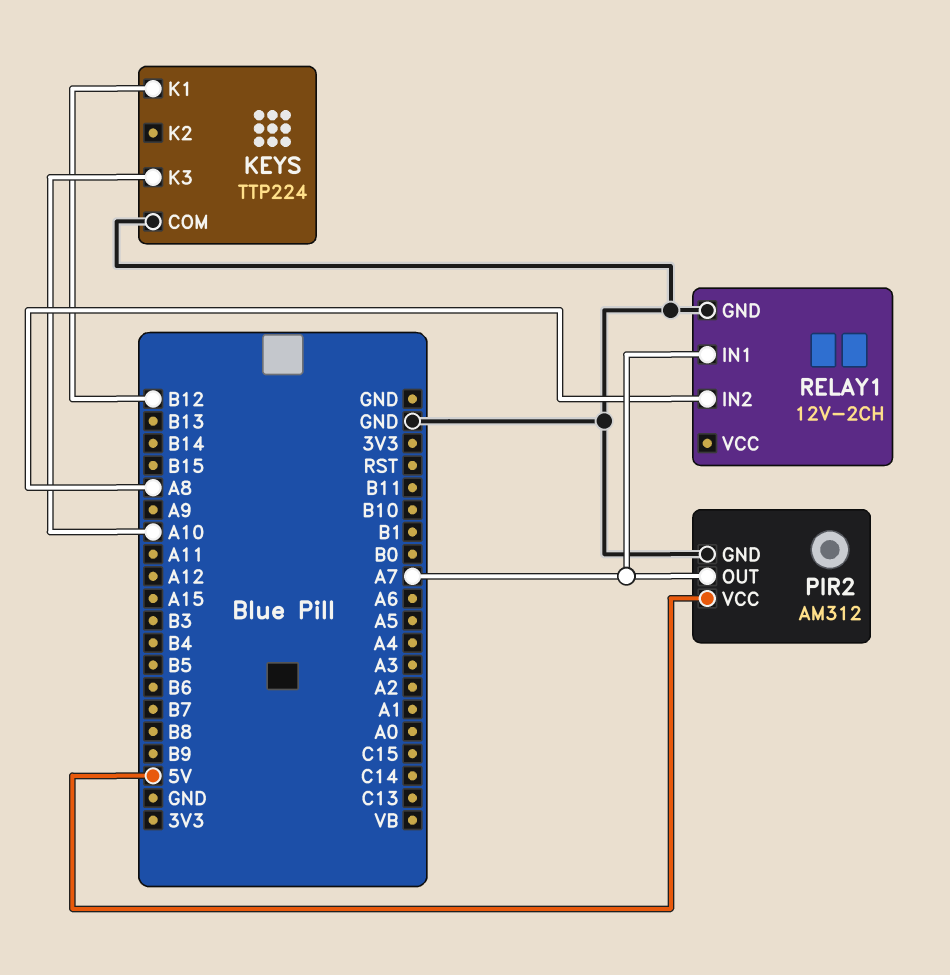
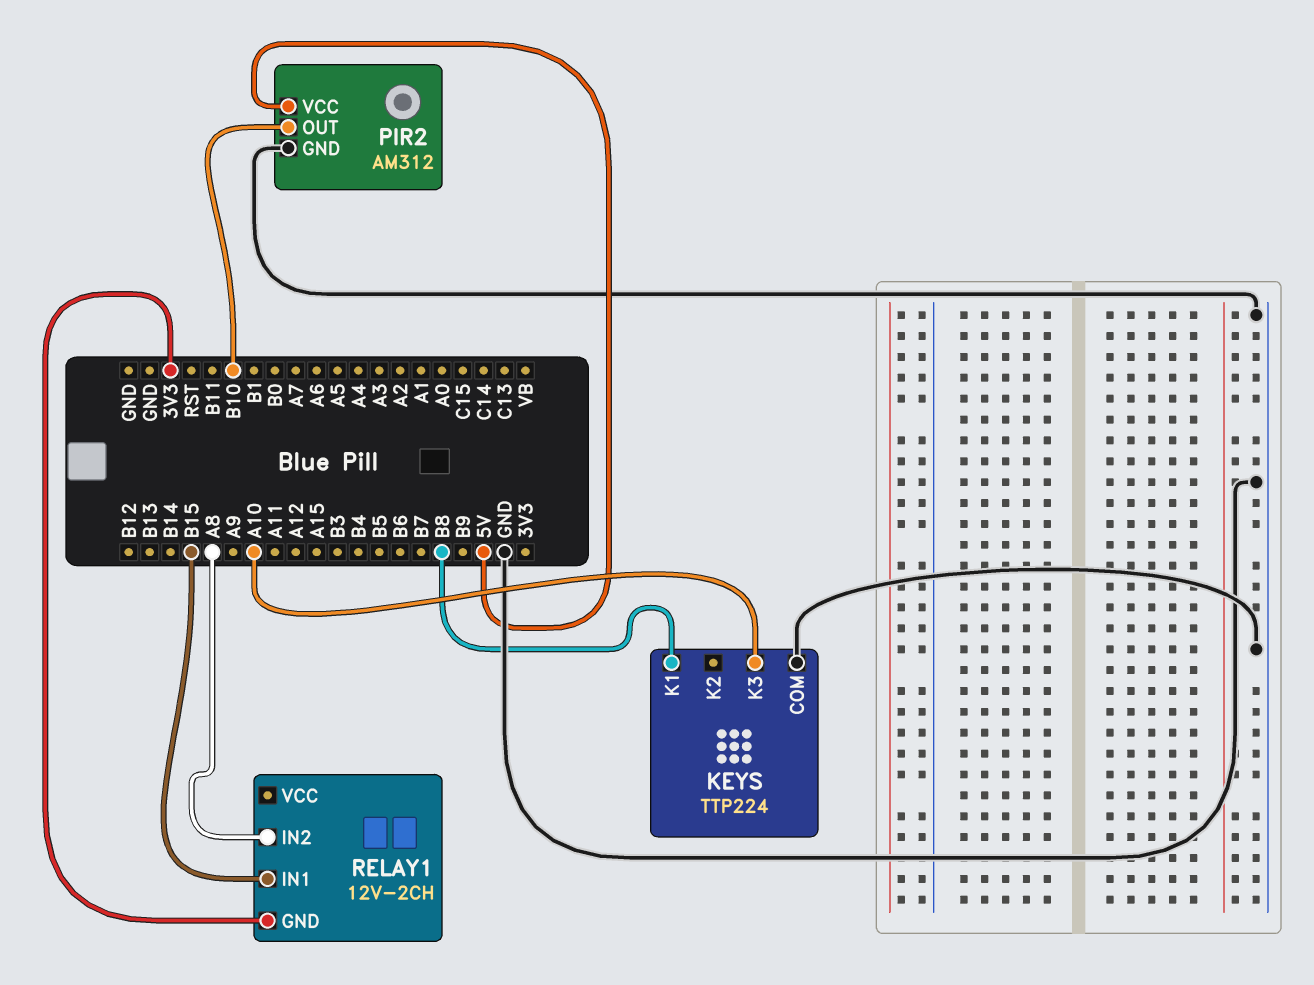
KEYS pin K1: B12 -> B8
PIR2 pin OUT: A7 -> B10
RELAY1 pin GND: GND -> 3V3
RELAY1 pin IN1: A7 -> B15

